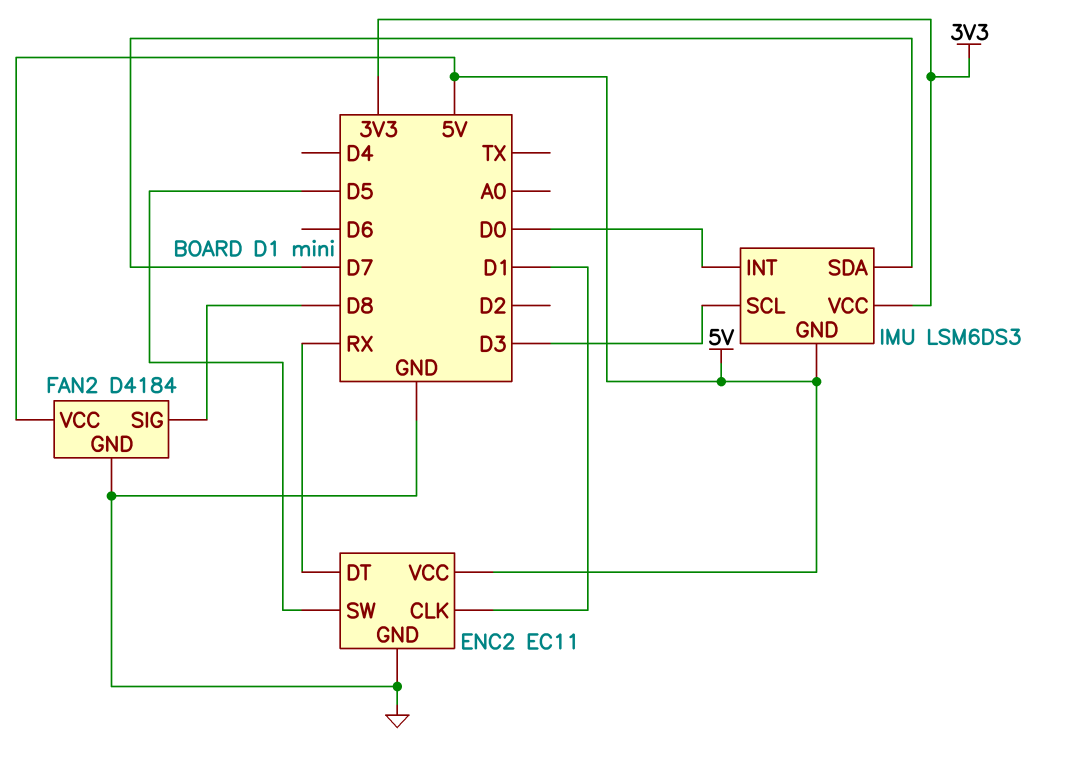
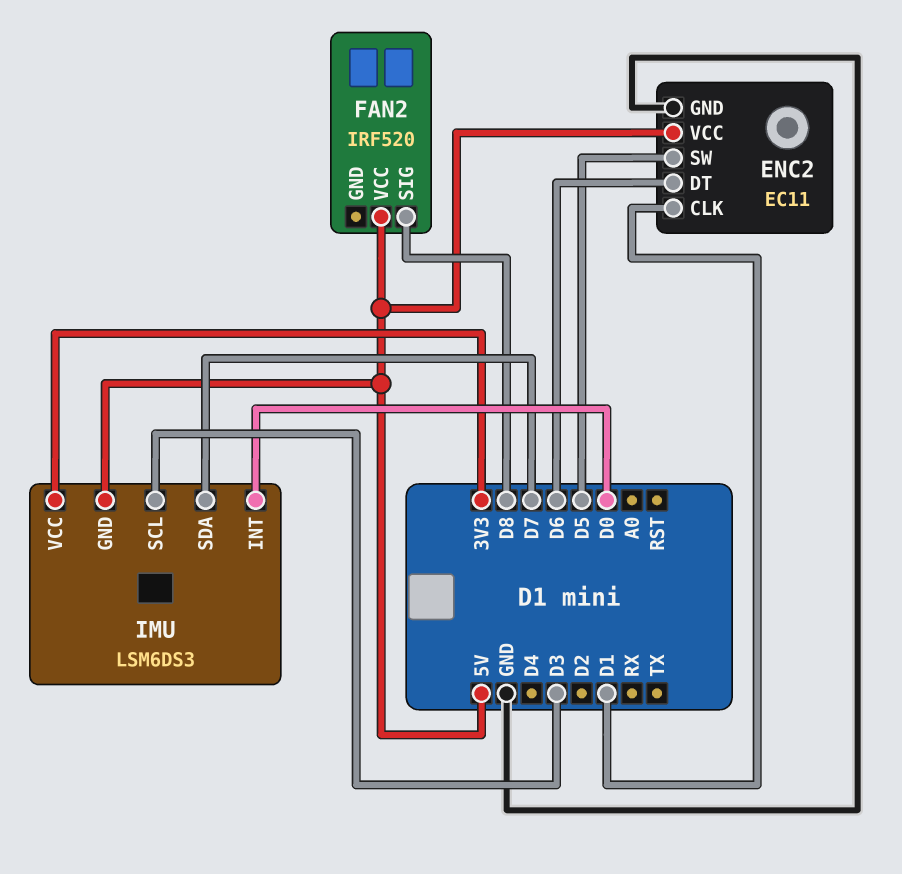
ENC2 pin DT: RX -> D6
FAN2: D4184 -> IRF520
FAN2 pin GND: GND -> none

